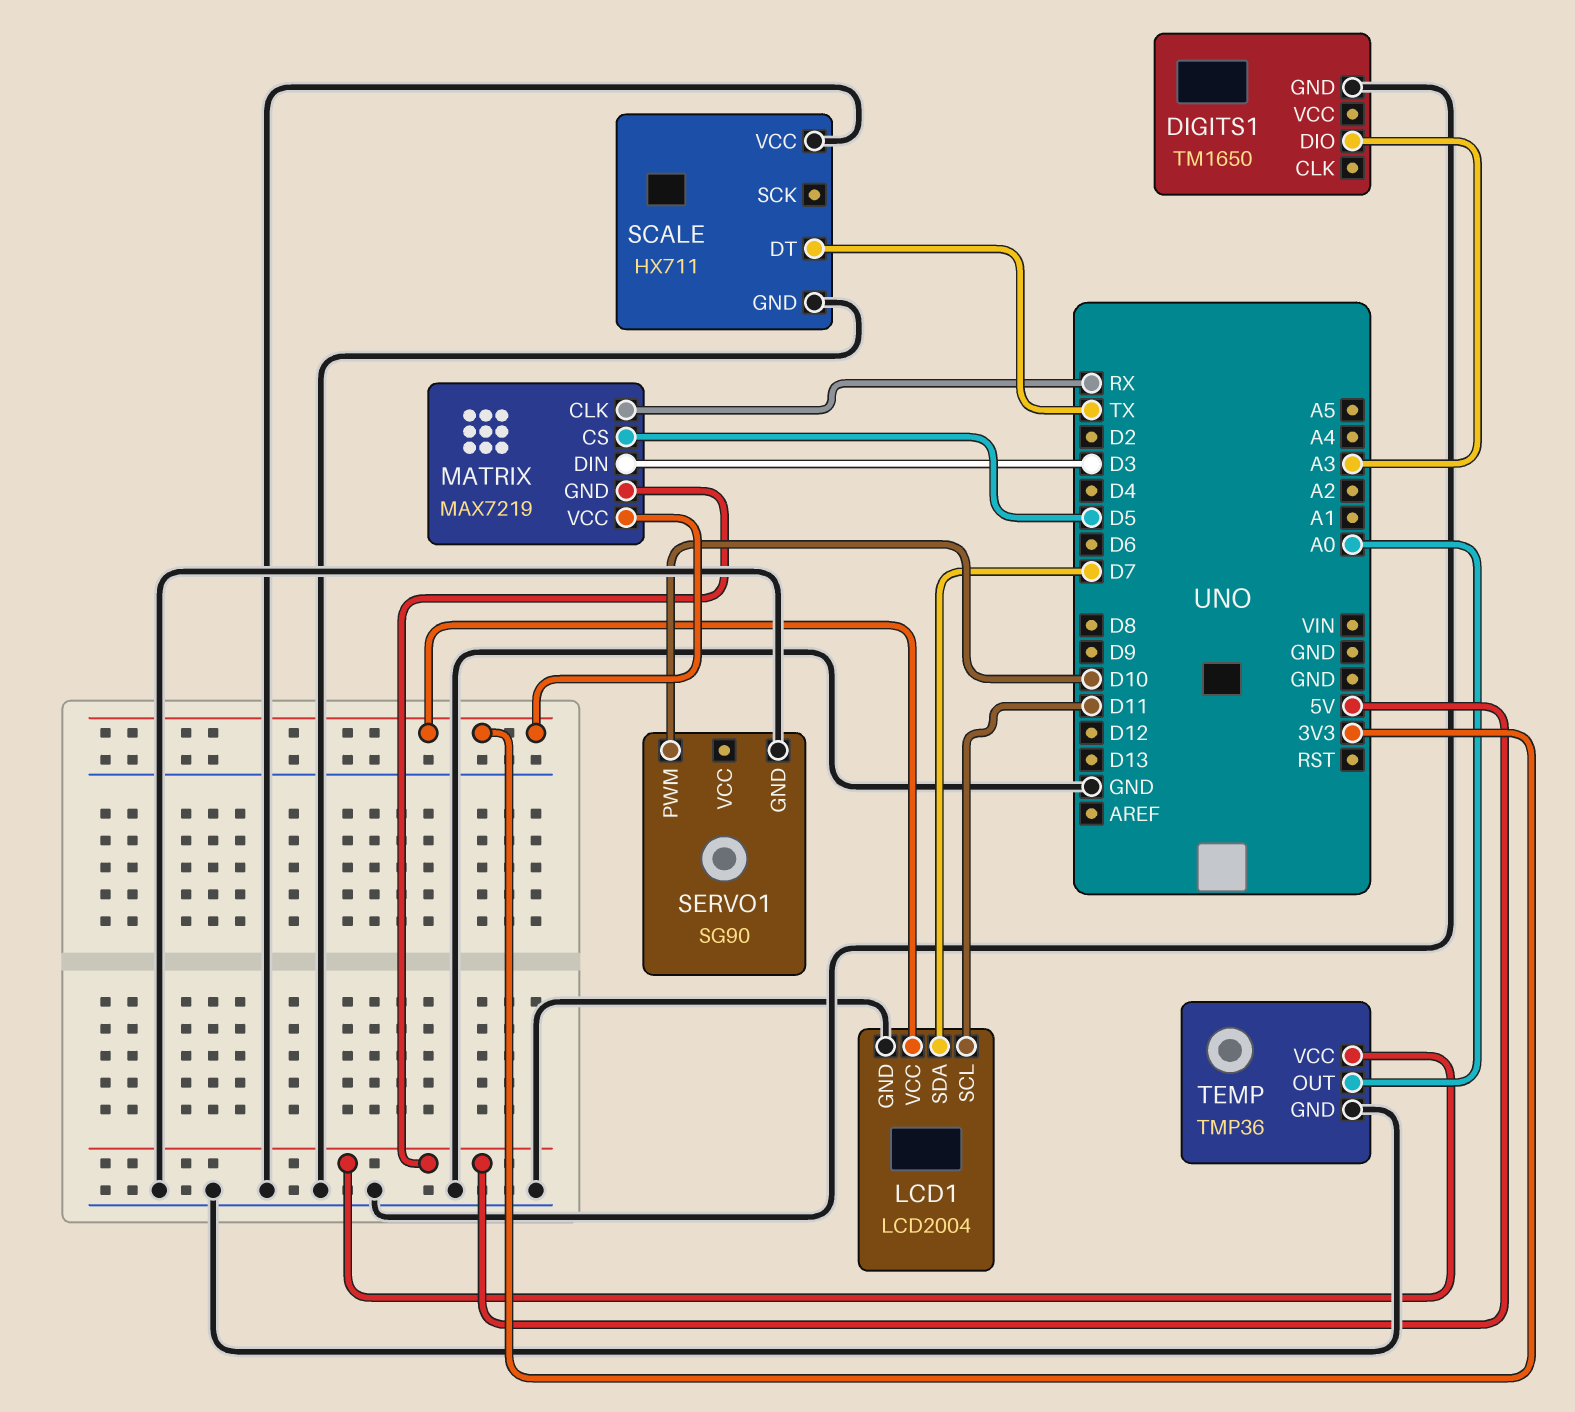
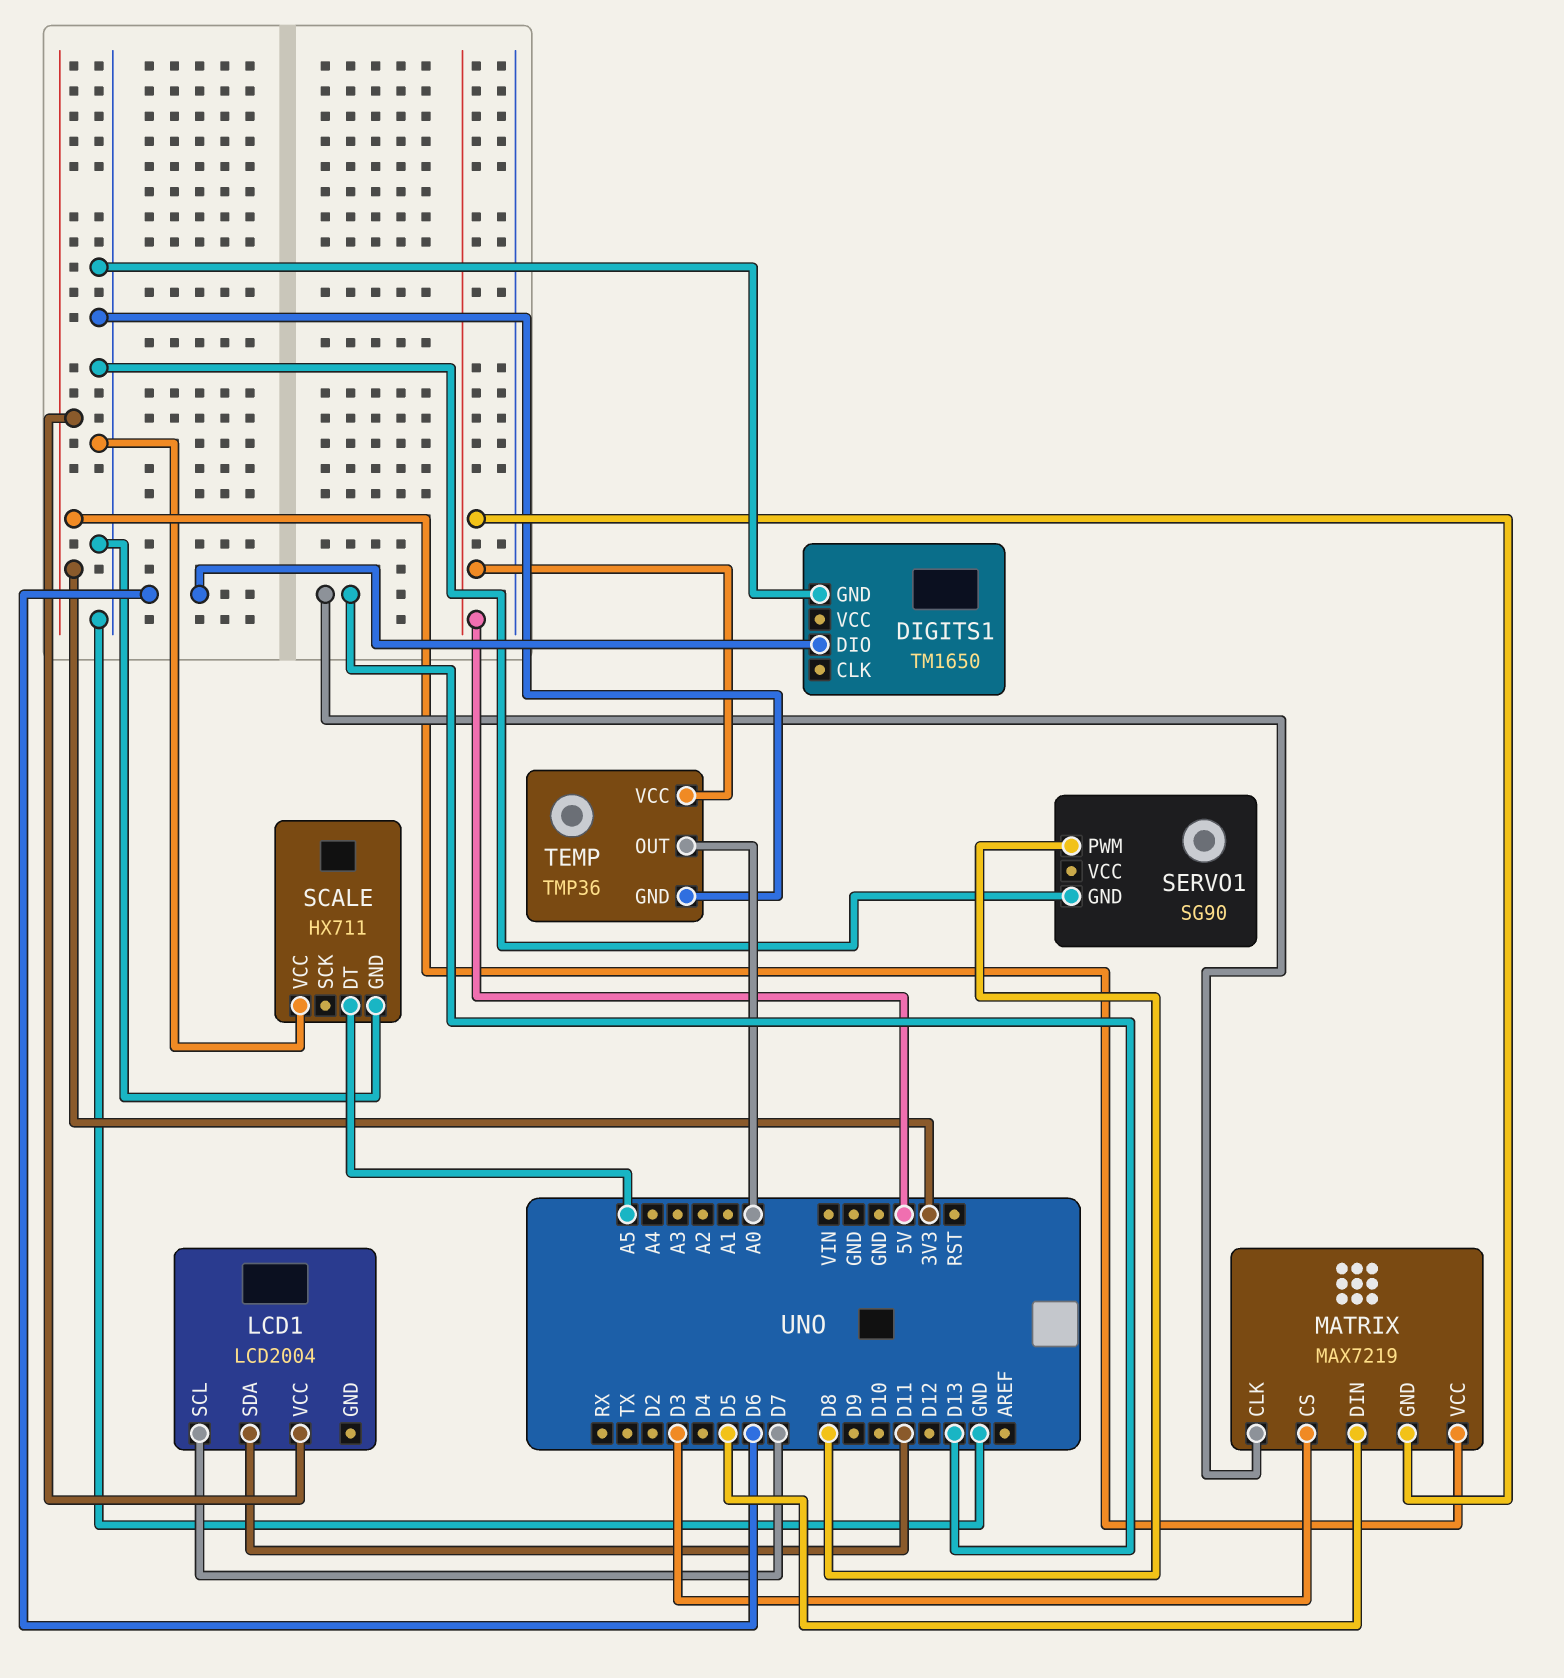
DIGITS1 pin DIO: A3 -> D6
LCD1 pin GND: GND -> none
LCD1 pin SCL: D11 -> D7
LCD1 pin SDA: D7 -> D11
MATRIX pin CLK: RX -> D13
MATRIX pin CS: D5 -> D3
MATRIX pin DIN: D3 -> D5
SCALE pin DT: TX -> A5
SERVO1 pin PWM: D10 -> D8

